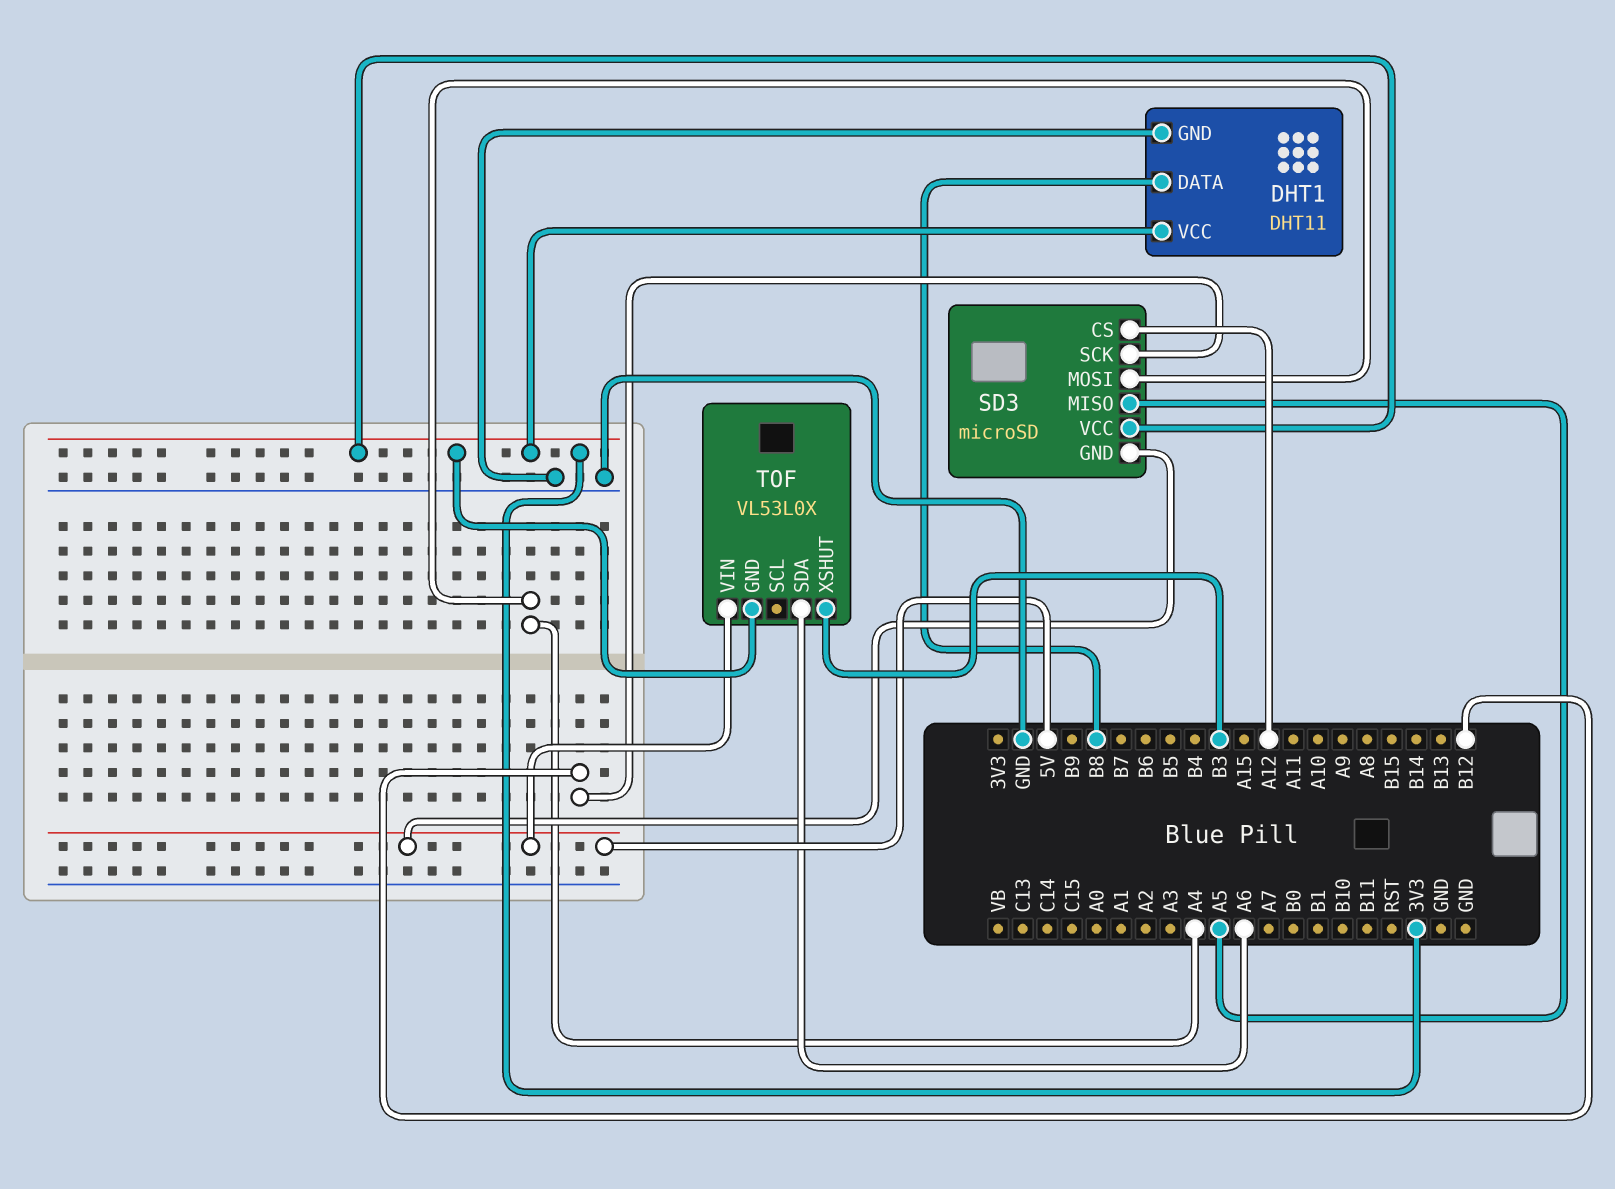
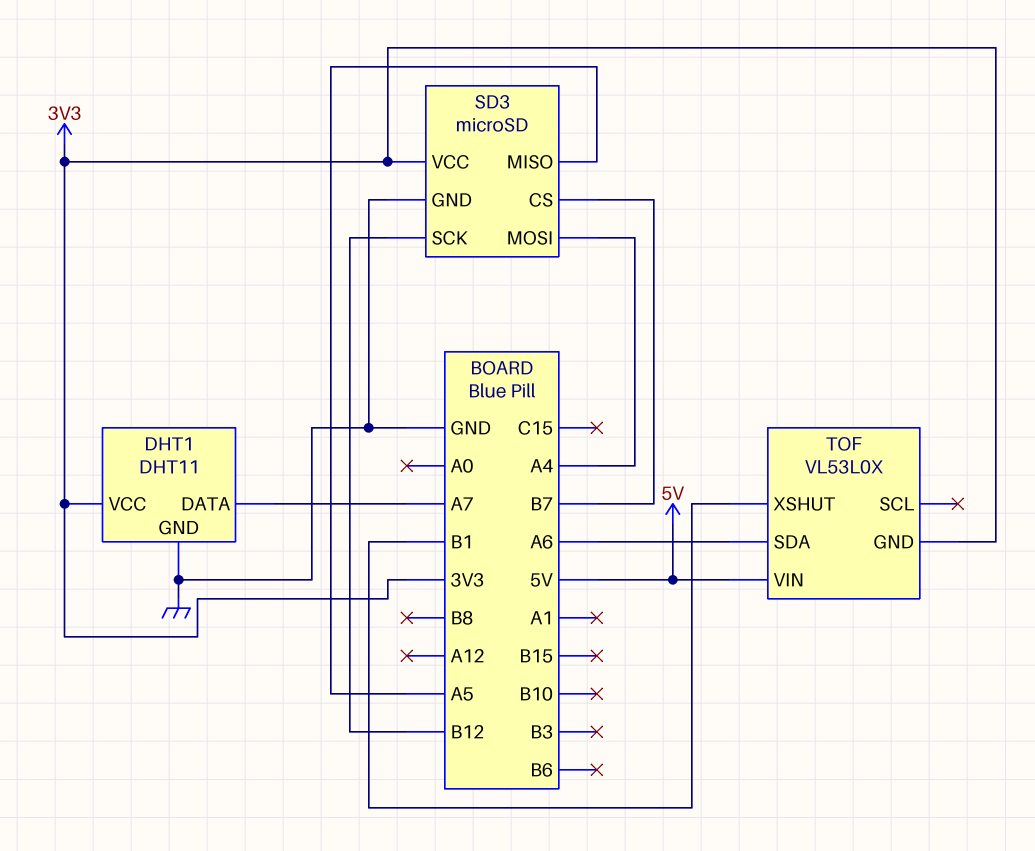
DHT1 pin DATA: B8 -> A7
SD3 pin CS: A12 -> B7
SD3 pin GND: 5V -> GND
TOF pin XSHUT: B3 -> B1

